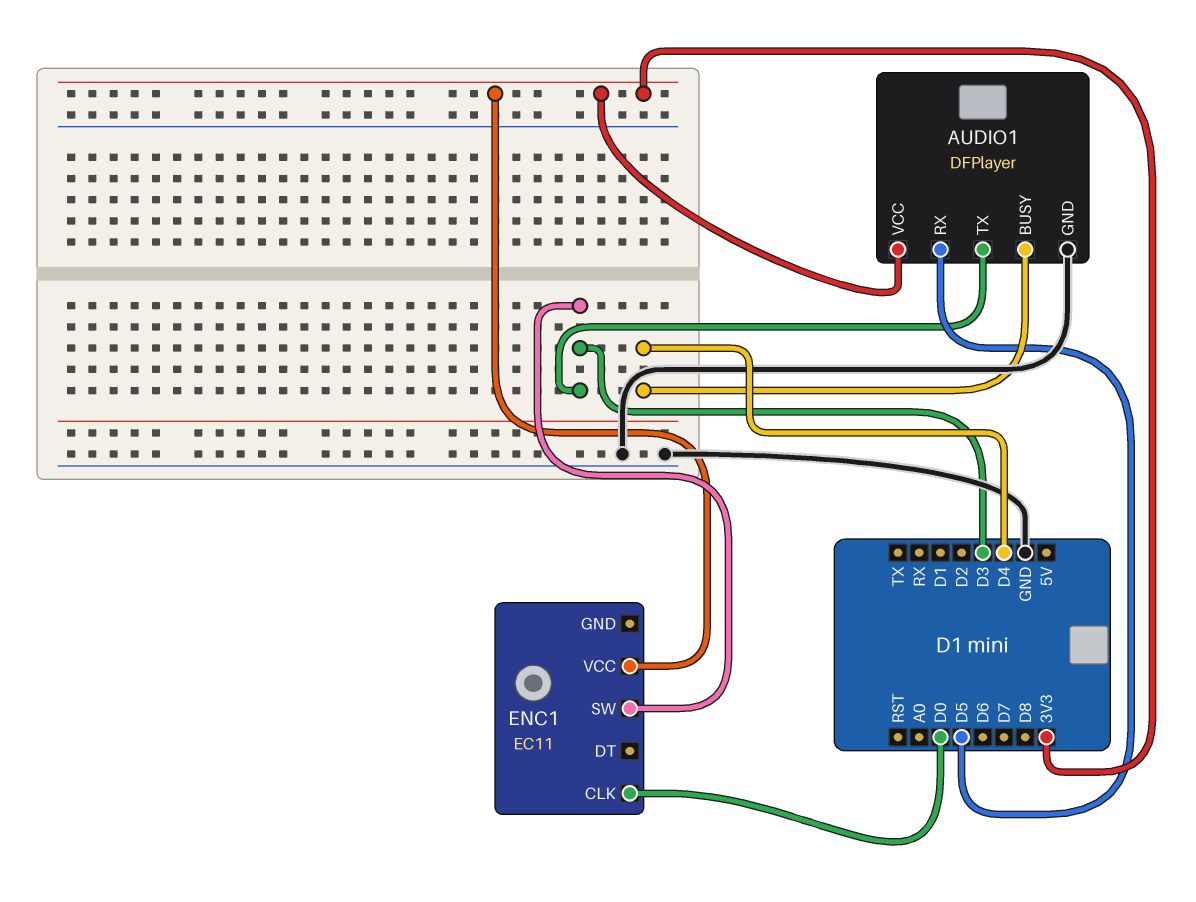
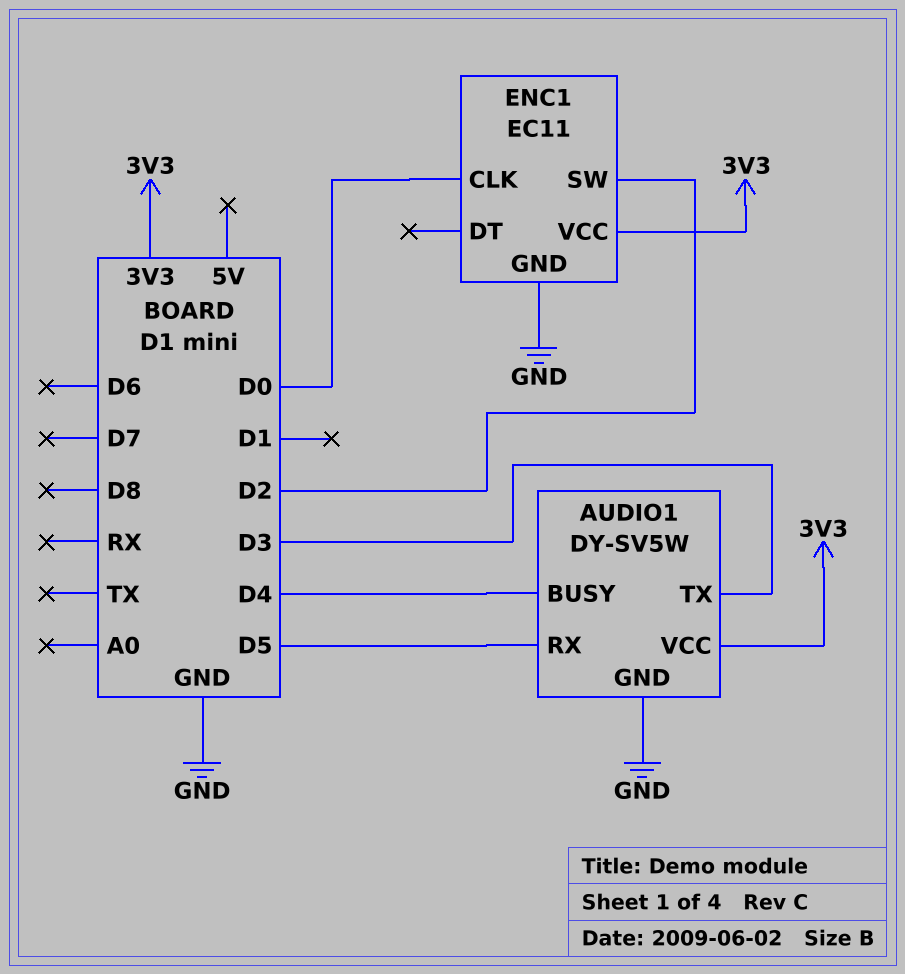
AUDIO1: DFPlayer -> DY-SV5W
ENC1 pin GND: none -> GND
ENC1 pin SW: D3 -> D2

